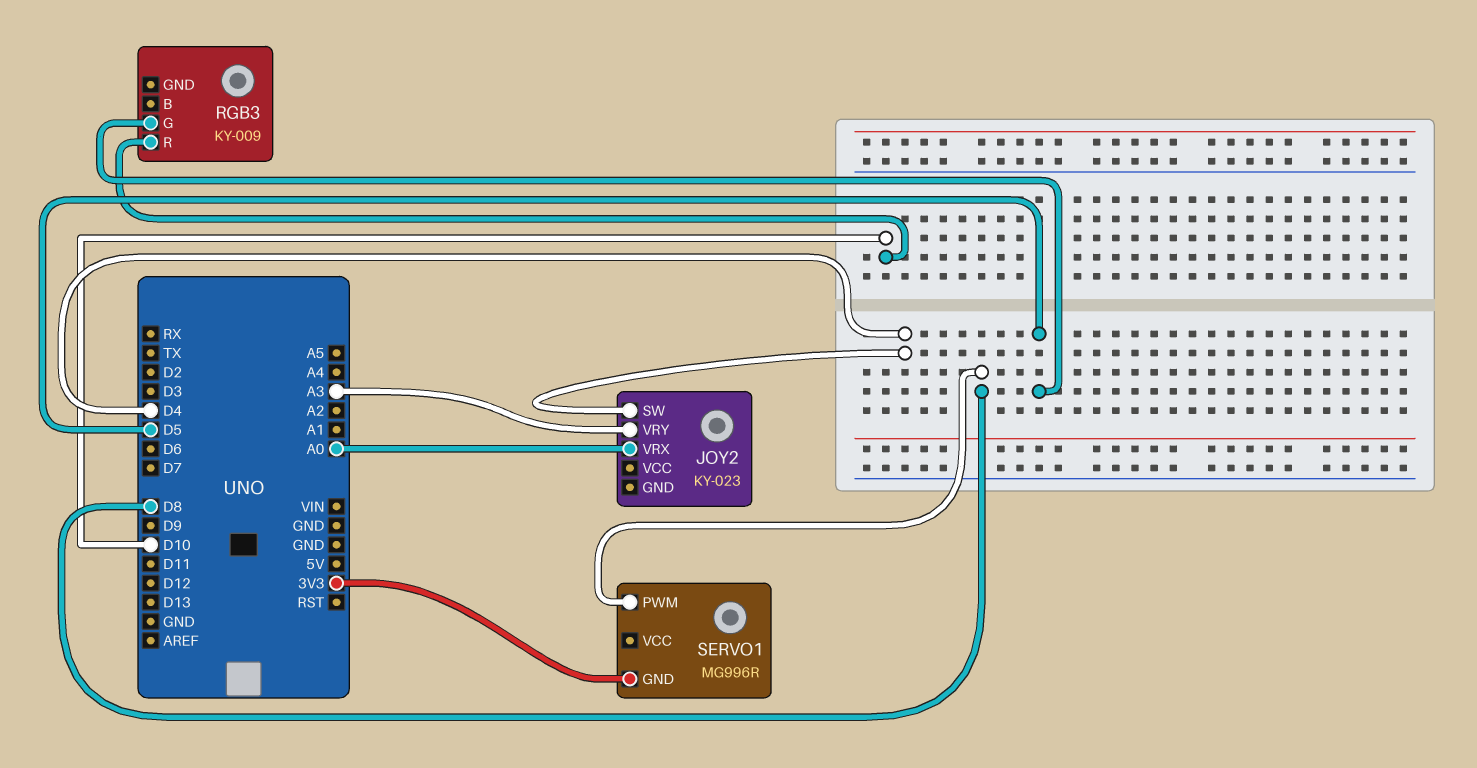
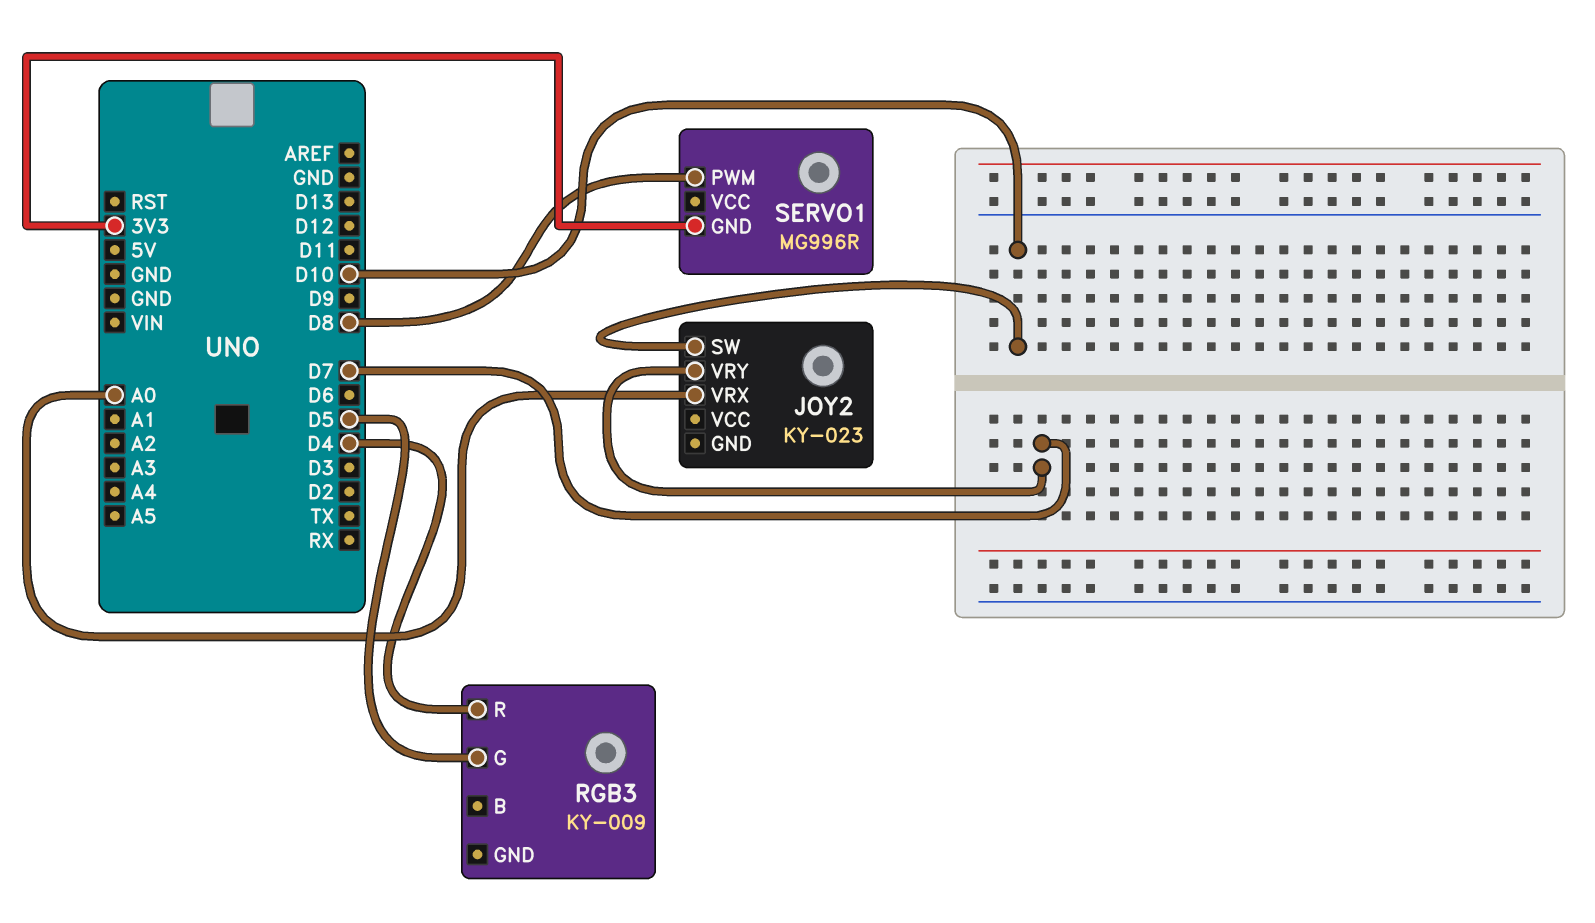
JOY2 pin SW: D4 -> D10
JOY2 pin VRY: A3 -> D7
RGB3 pin R: D10 -> D4

